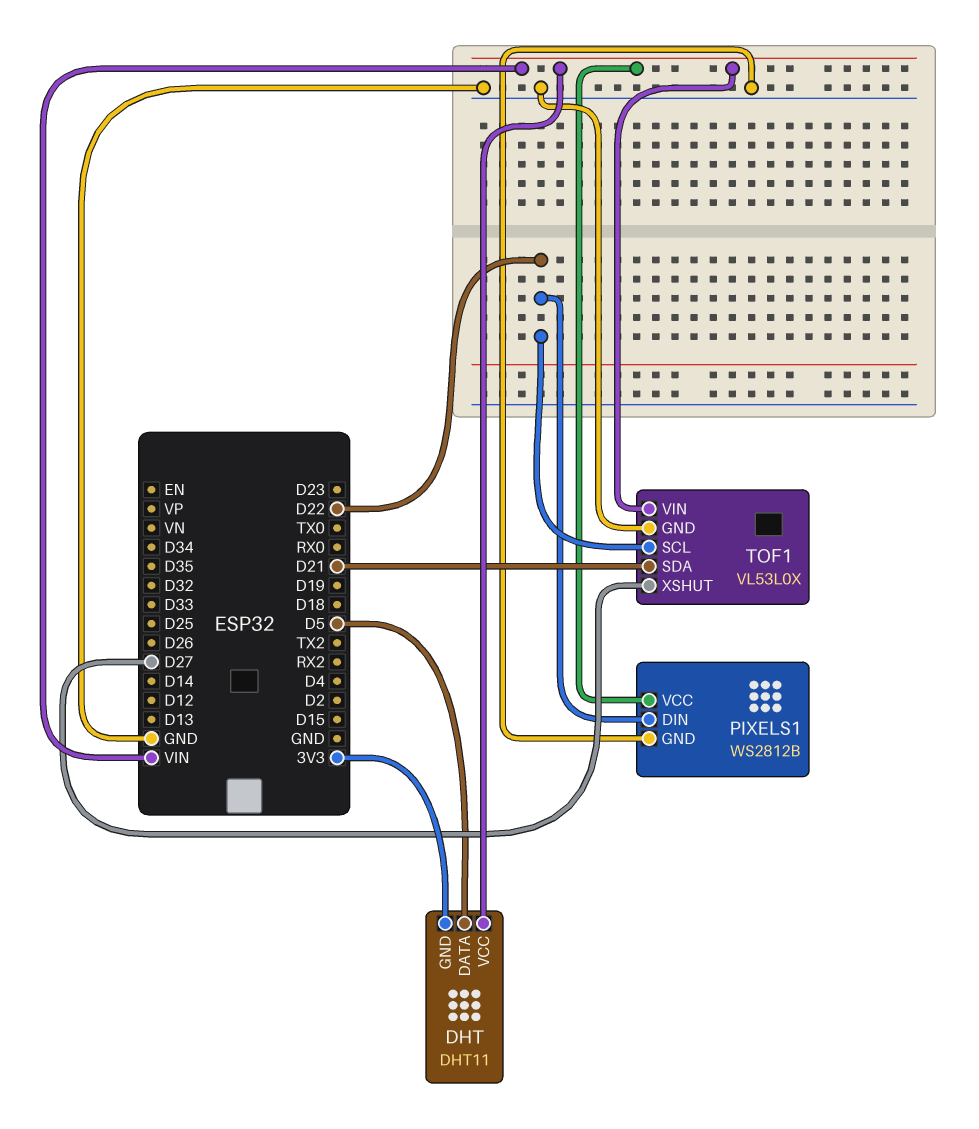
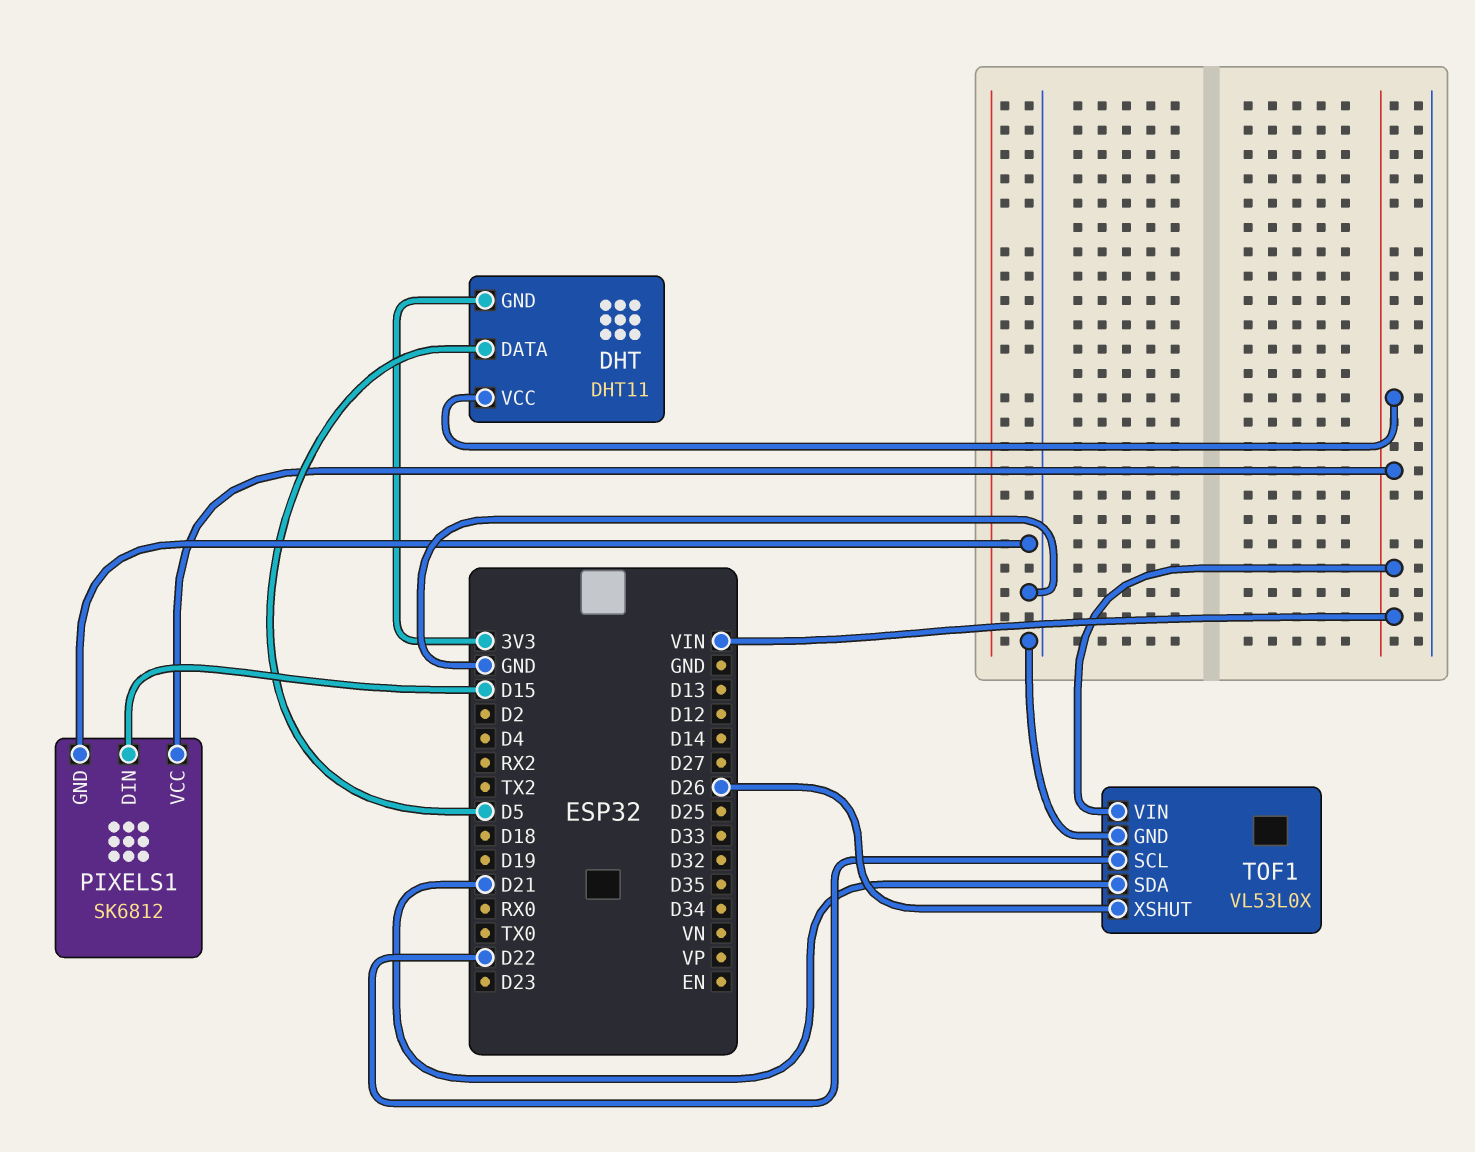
PIXELS1: WS2812B -> SK6812
PIXELS1 pin DIN: D22 -> D15
TOF1 pin XSHUT: D27 -> D26

